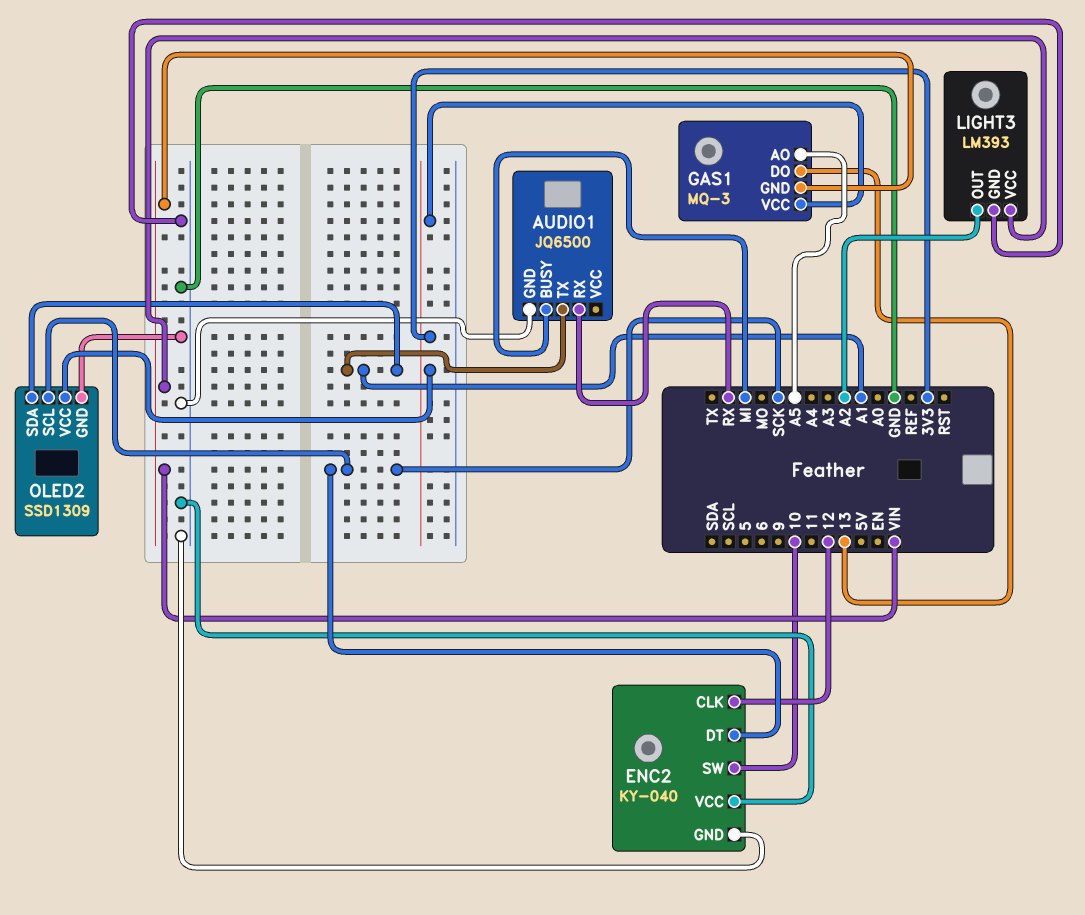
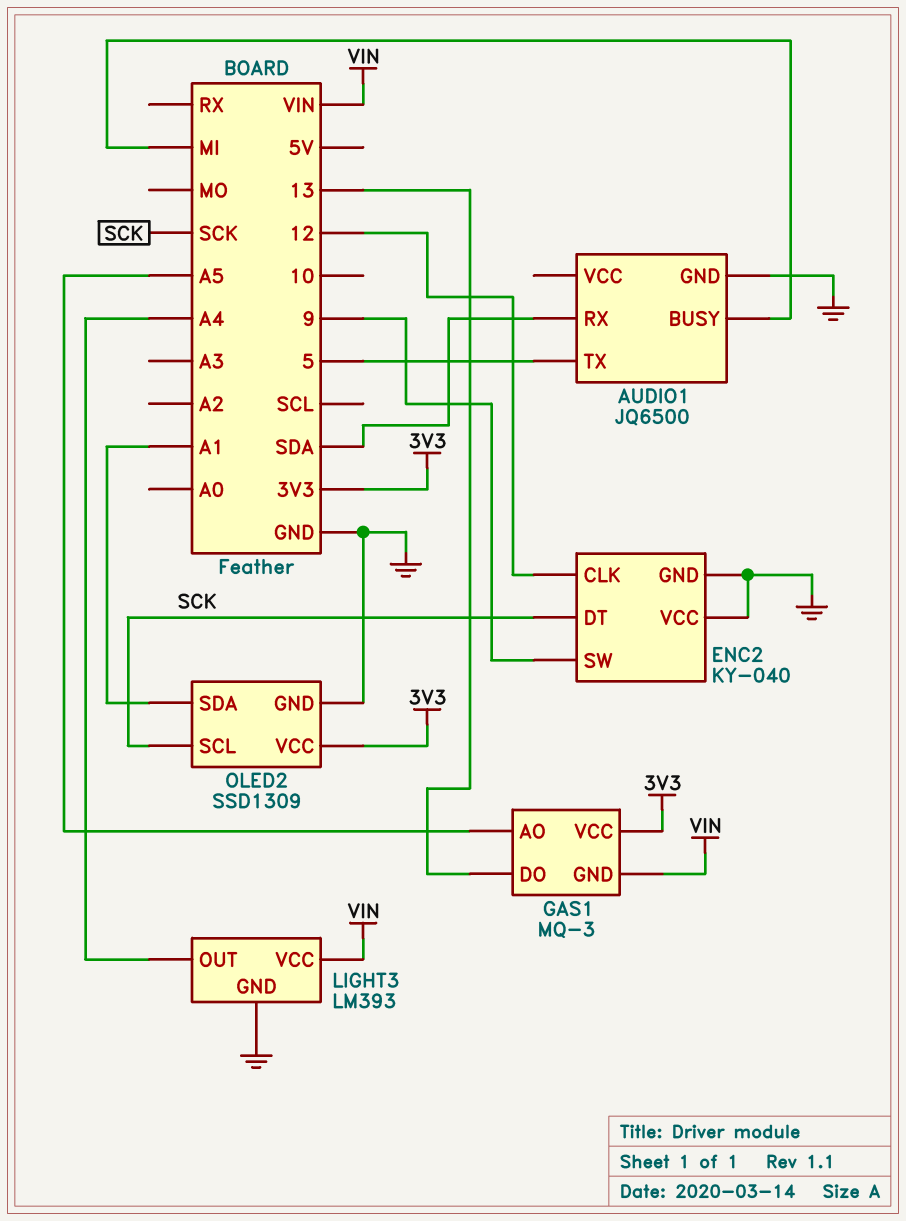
AUDIO1 pin RX: RX -> SDA
AUDIO1 pin TX: A1 -> 5
ENC2 pin SW: 10 -> 9
LIGHT3 pin OUT: A2 -> A4

